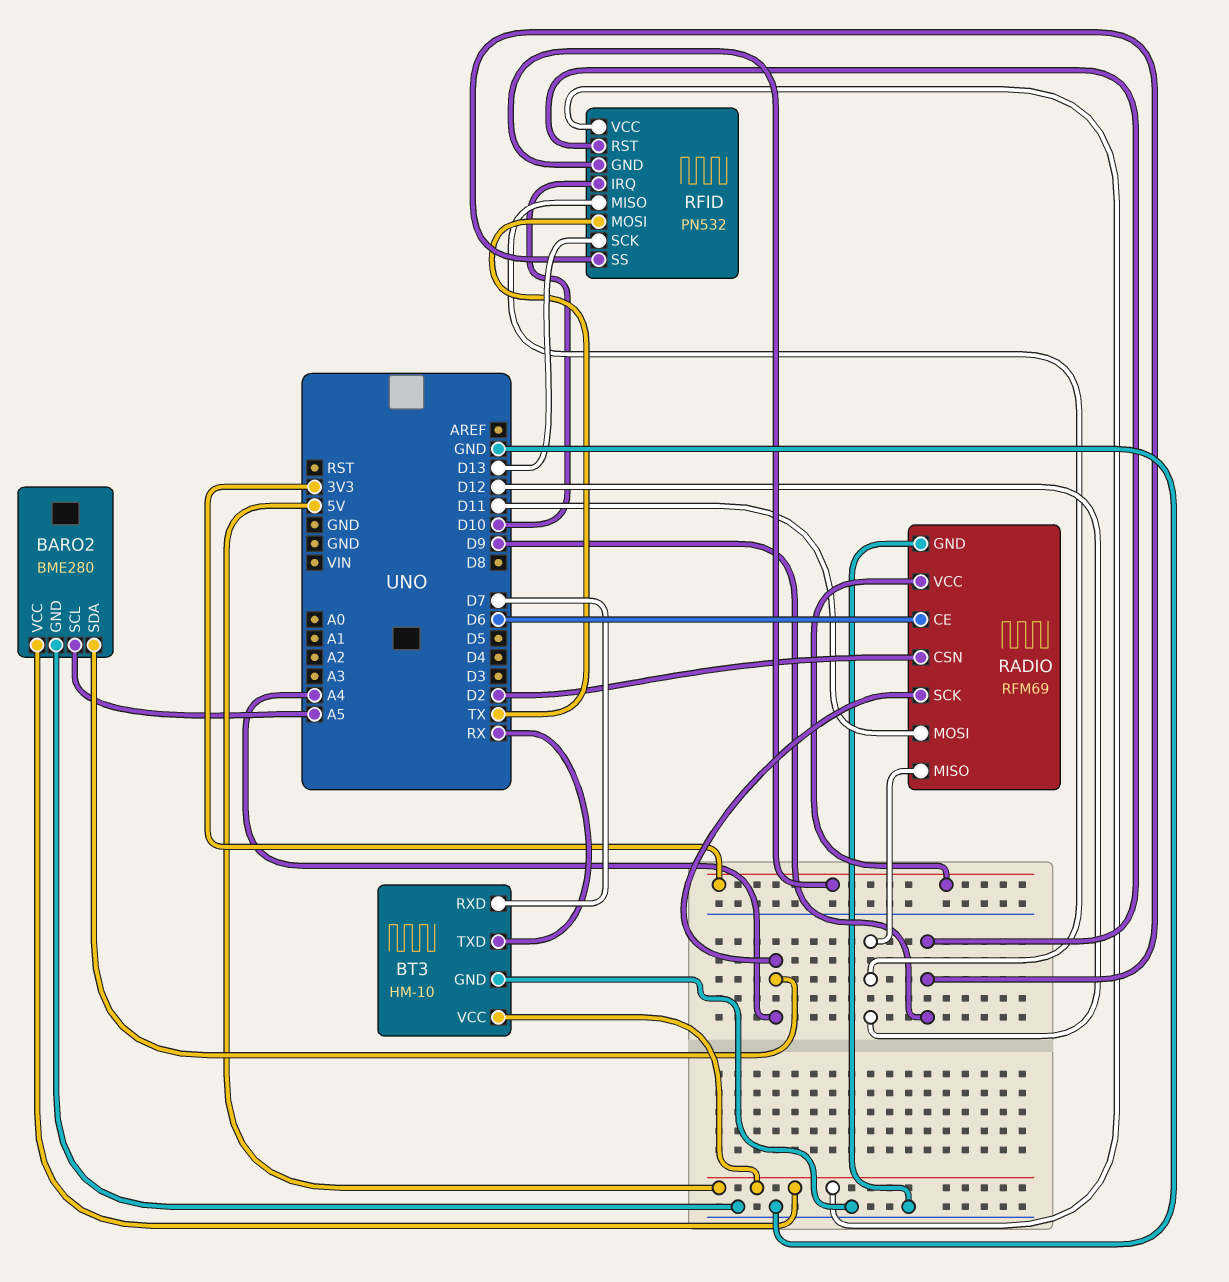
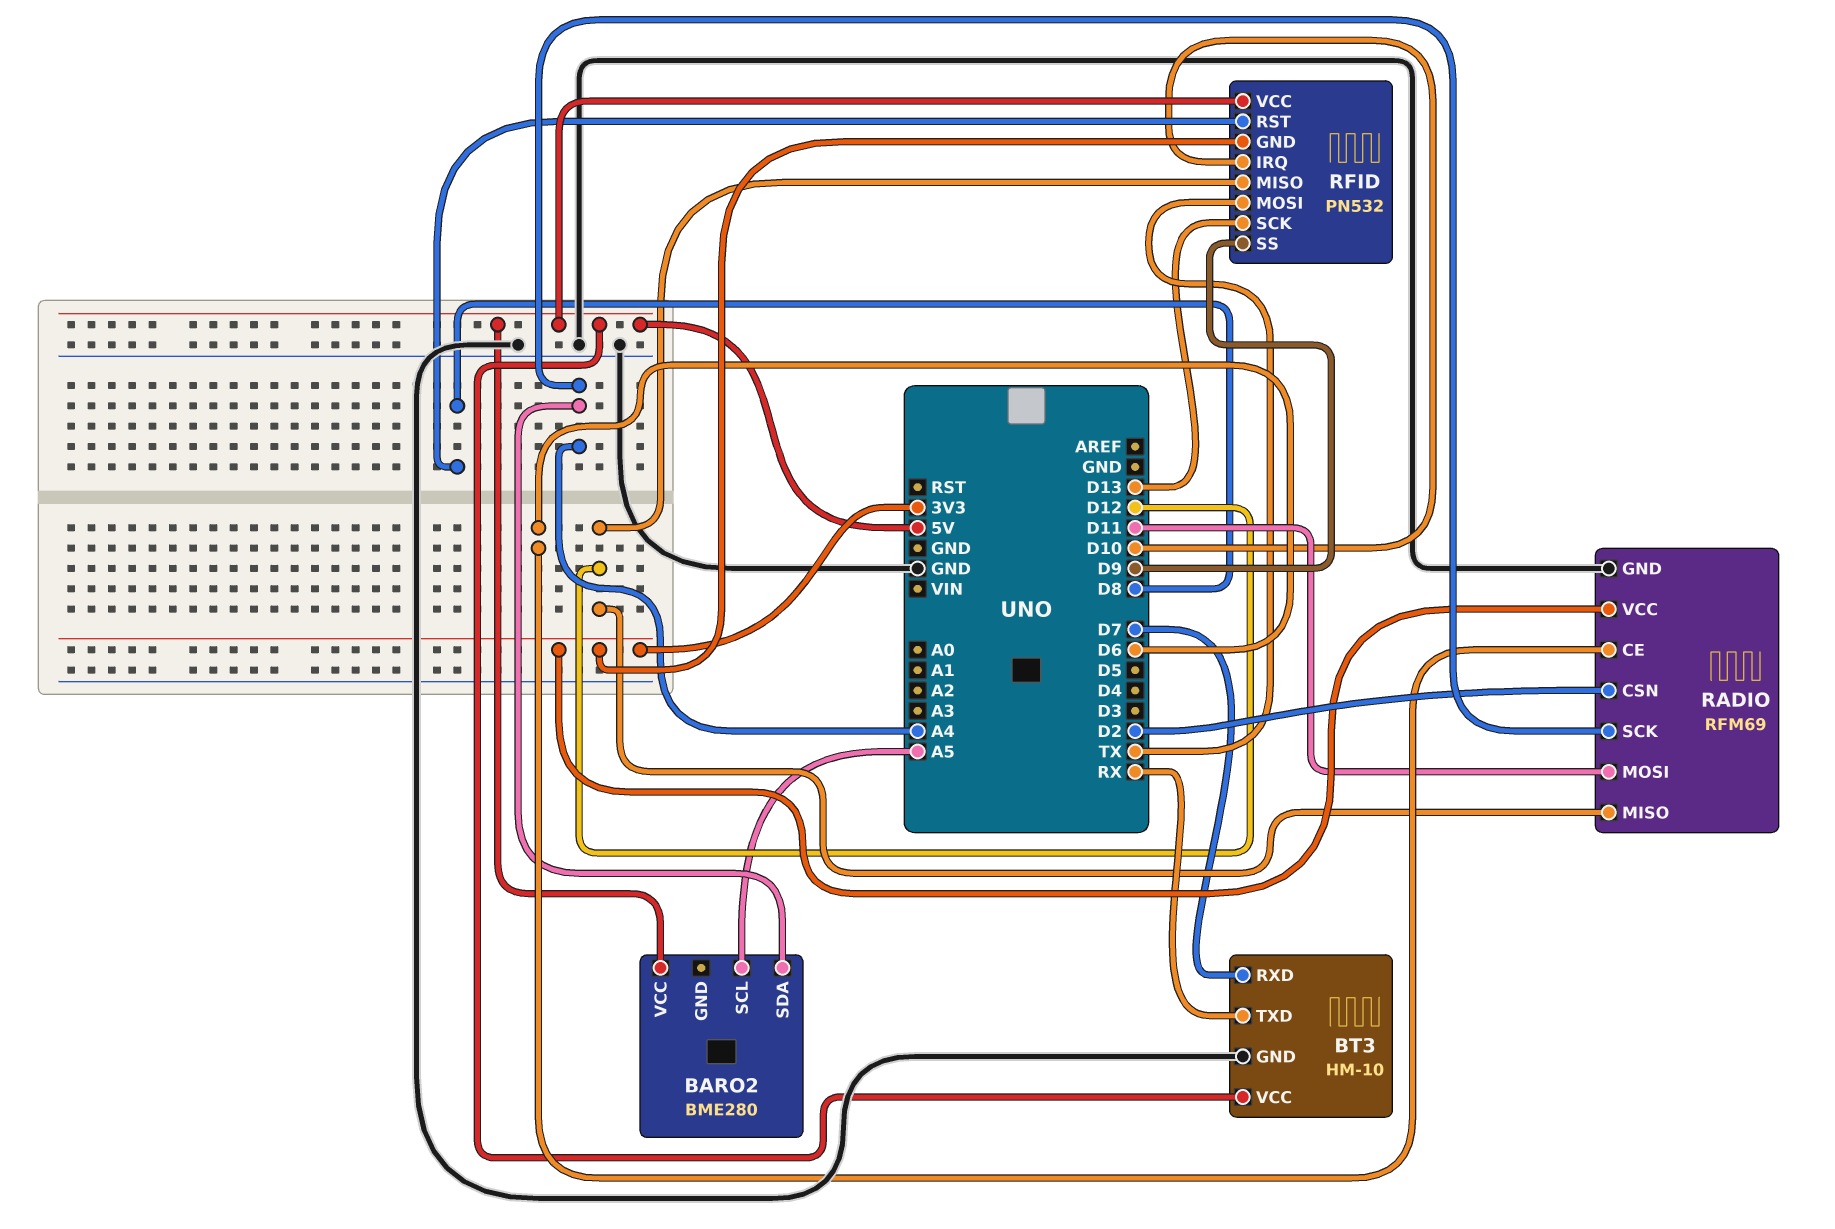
BARO2 pin GND: GND -> none
RFID pin RST: D9 -> D8

